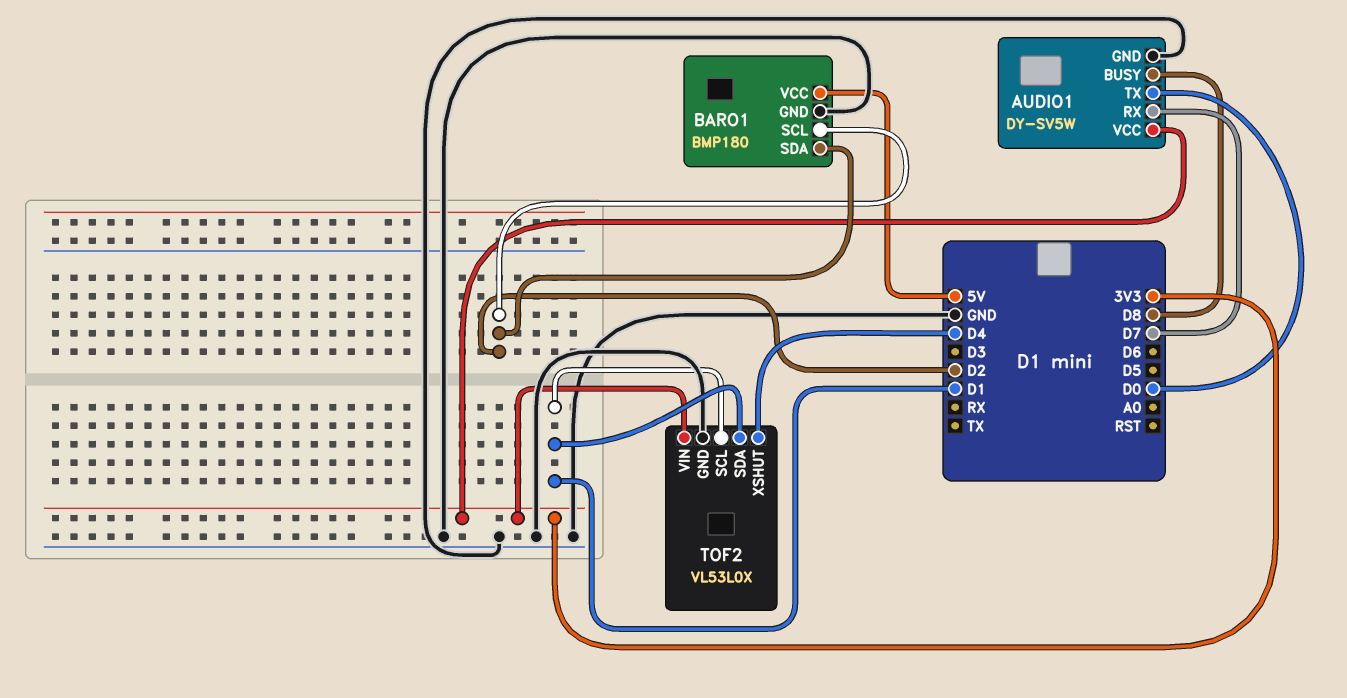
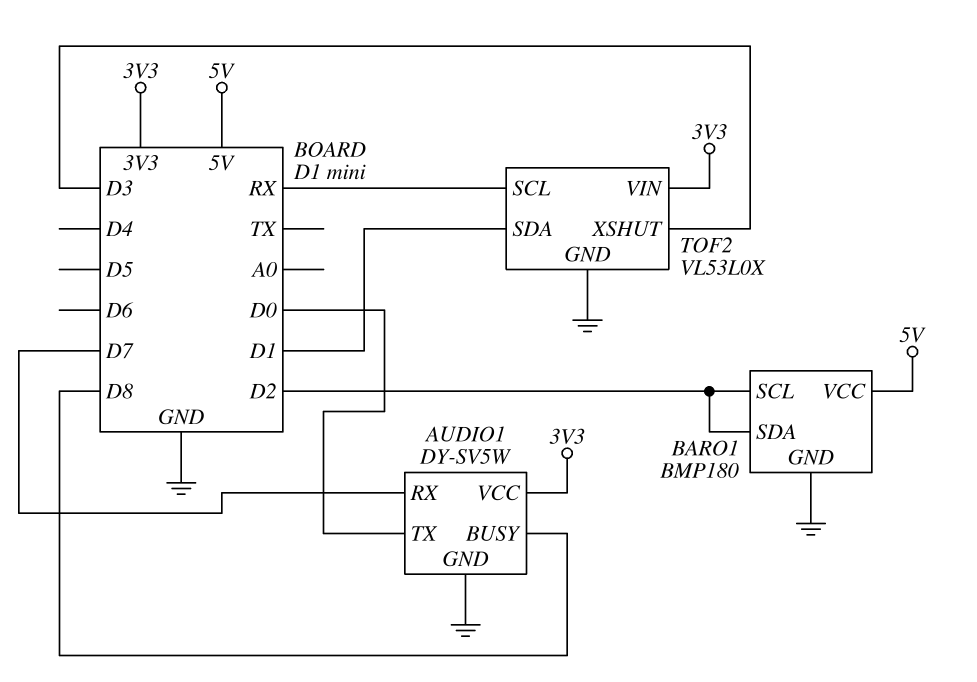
TOF2 pin SCL: D1 -> RX
TOF2 pin XSHUT: D4 -> D3

